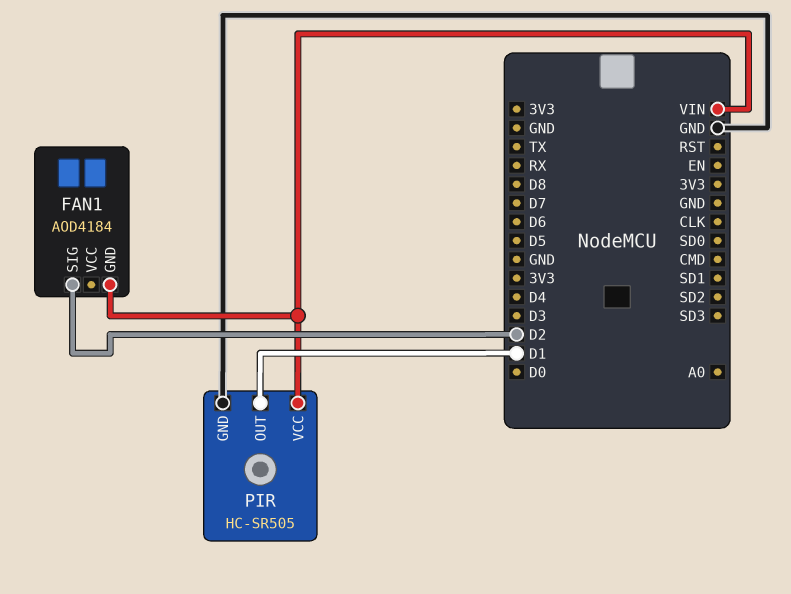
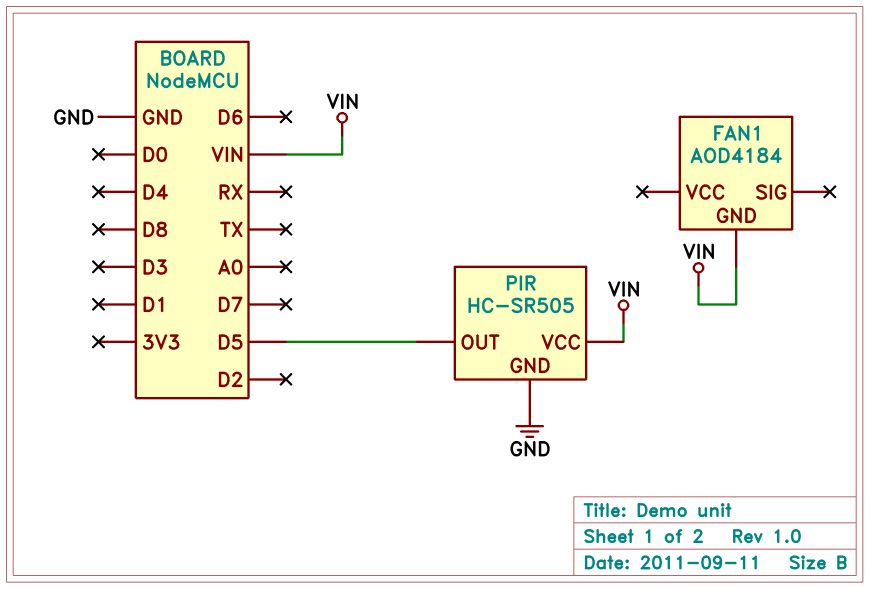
FAN1 pin SIG: D2 -> none
PIR pin OUT: D1 -> D5

